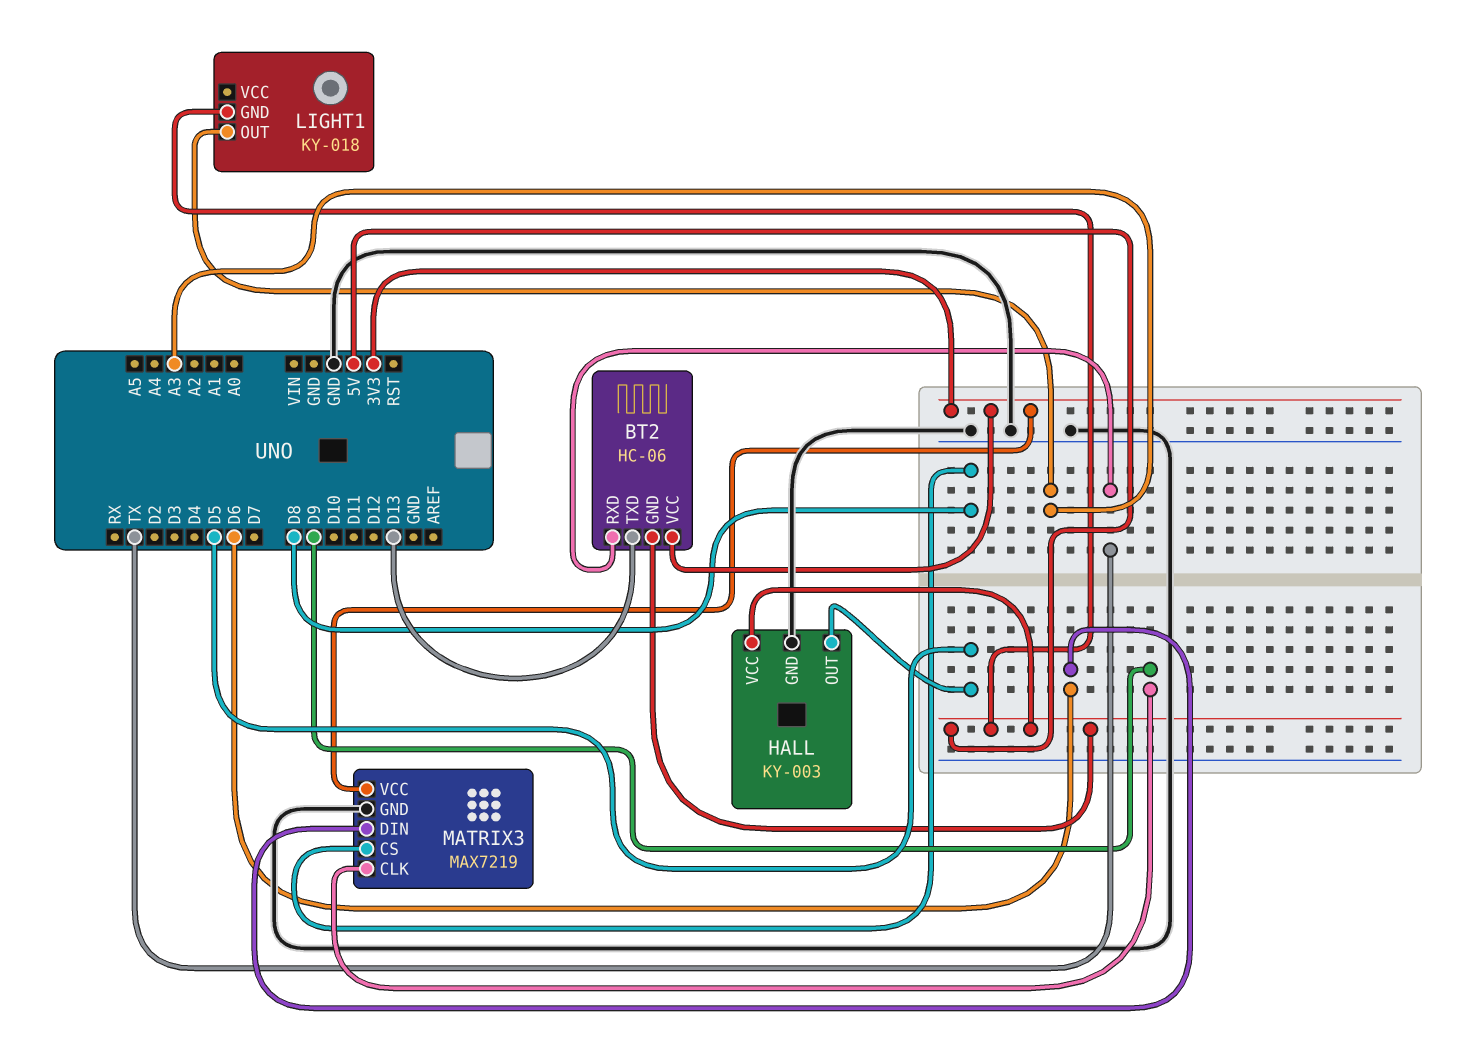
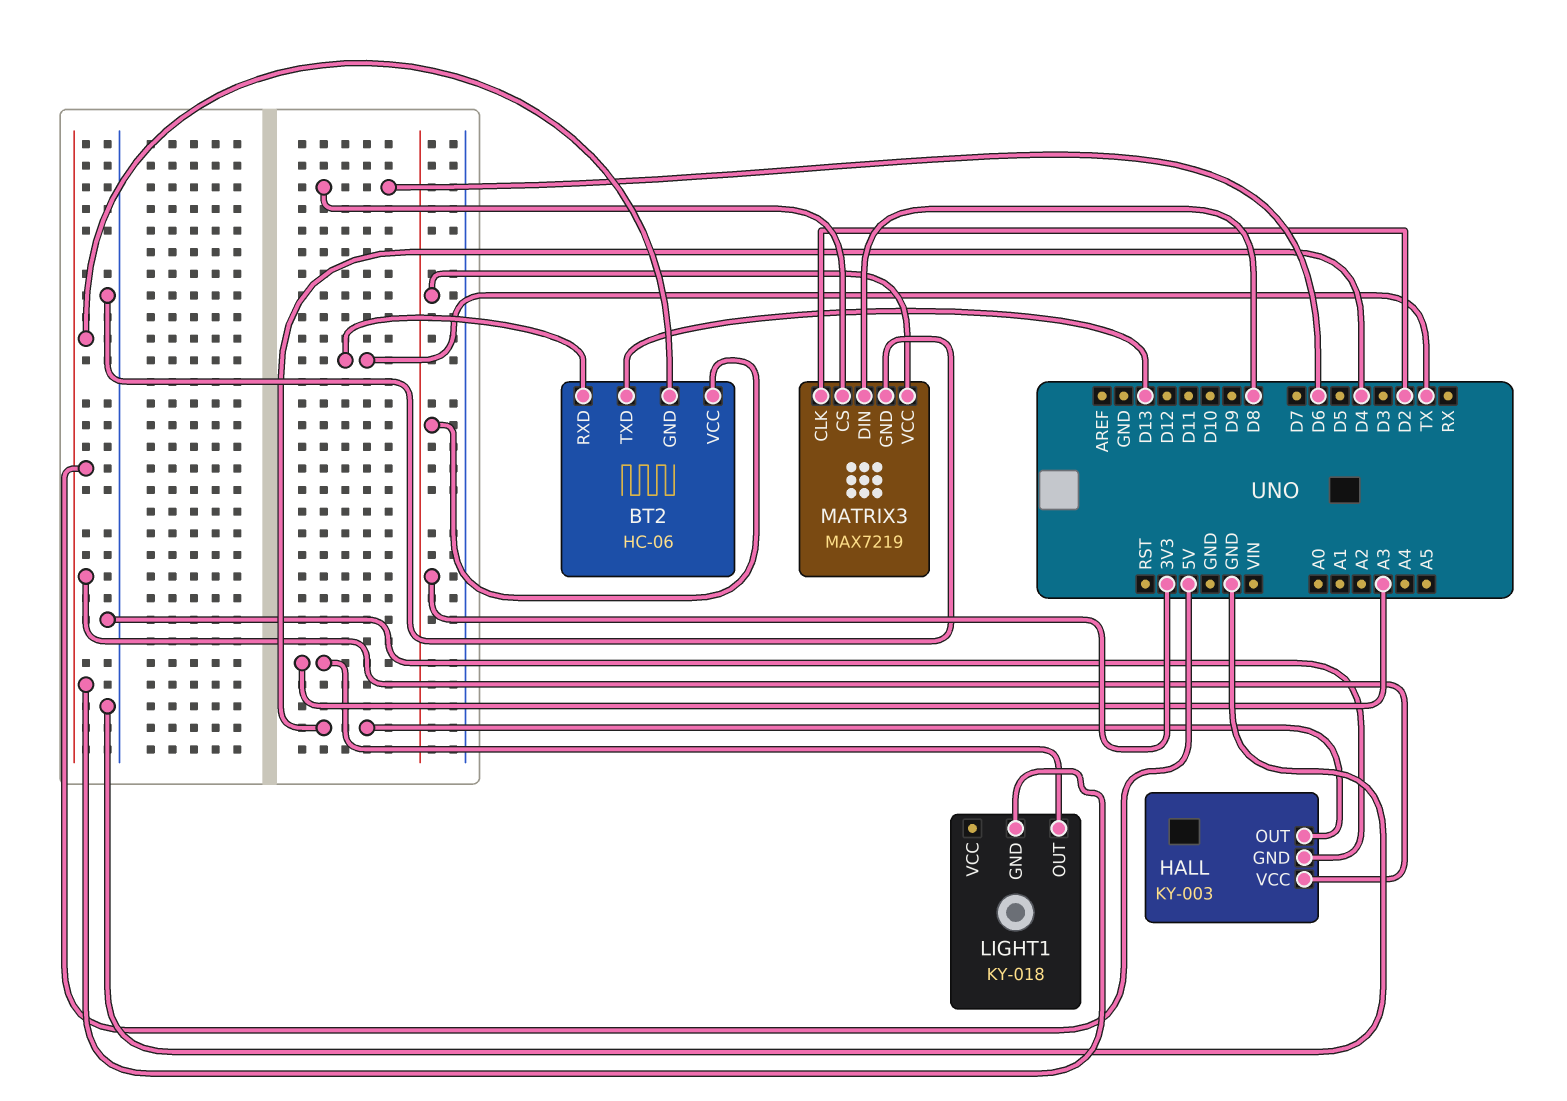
HALL pin OUT: D5 -> D4
MATRIX3 pin CLK: D9 -> D2
MATRIX3 pin CS: D8 -> D6
MATRIX3 pin DIN: D6 -> D8

